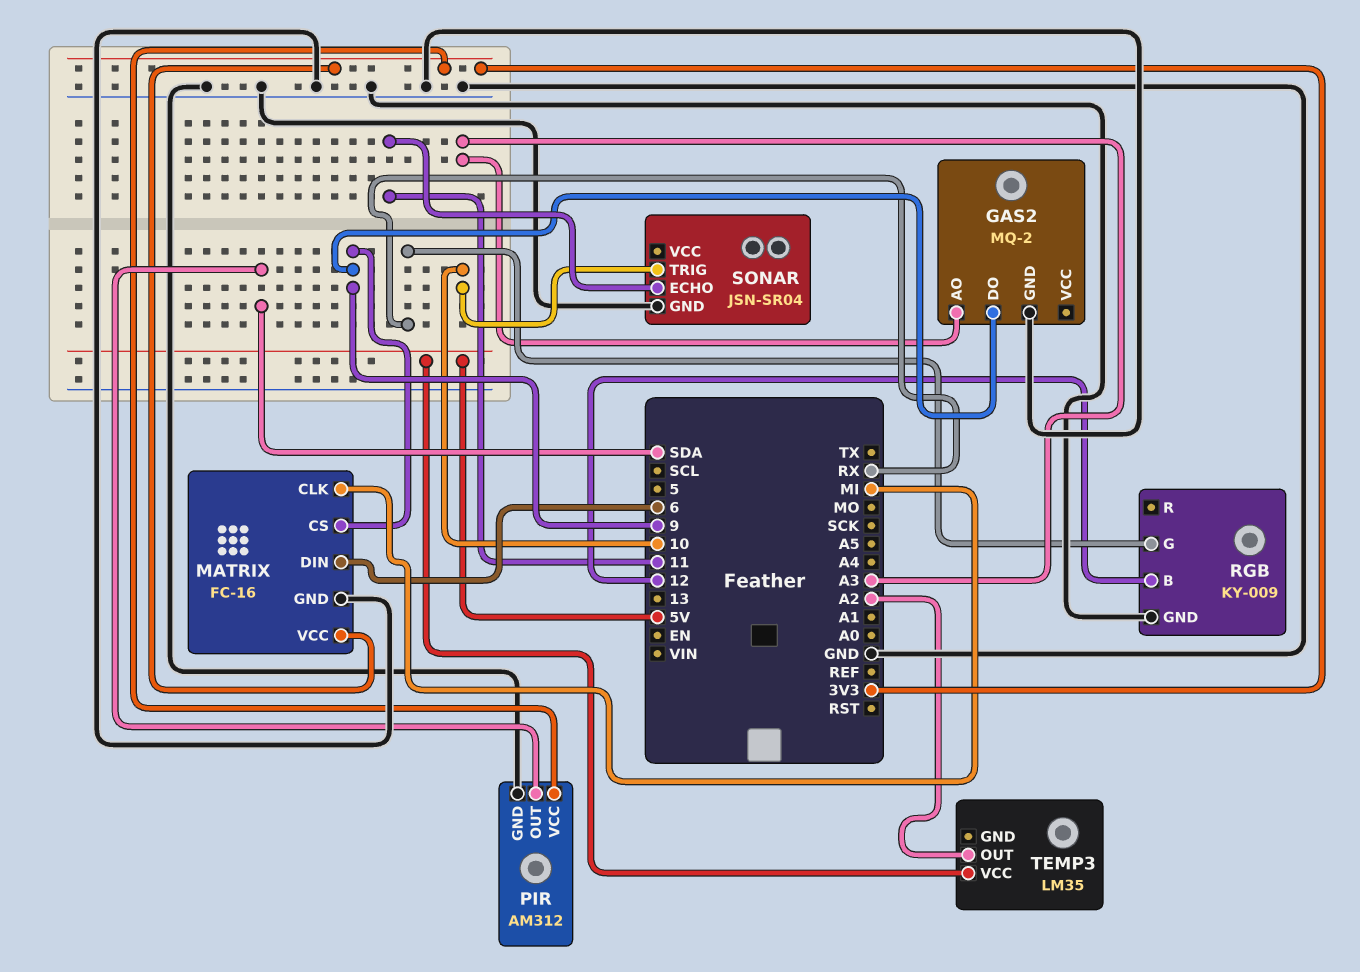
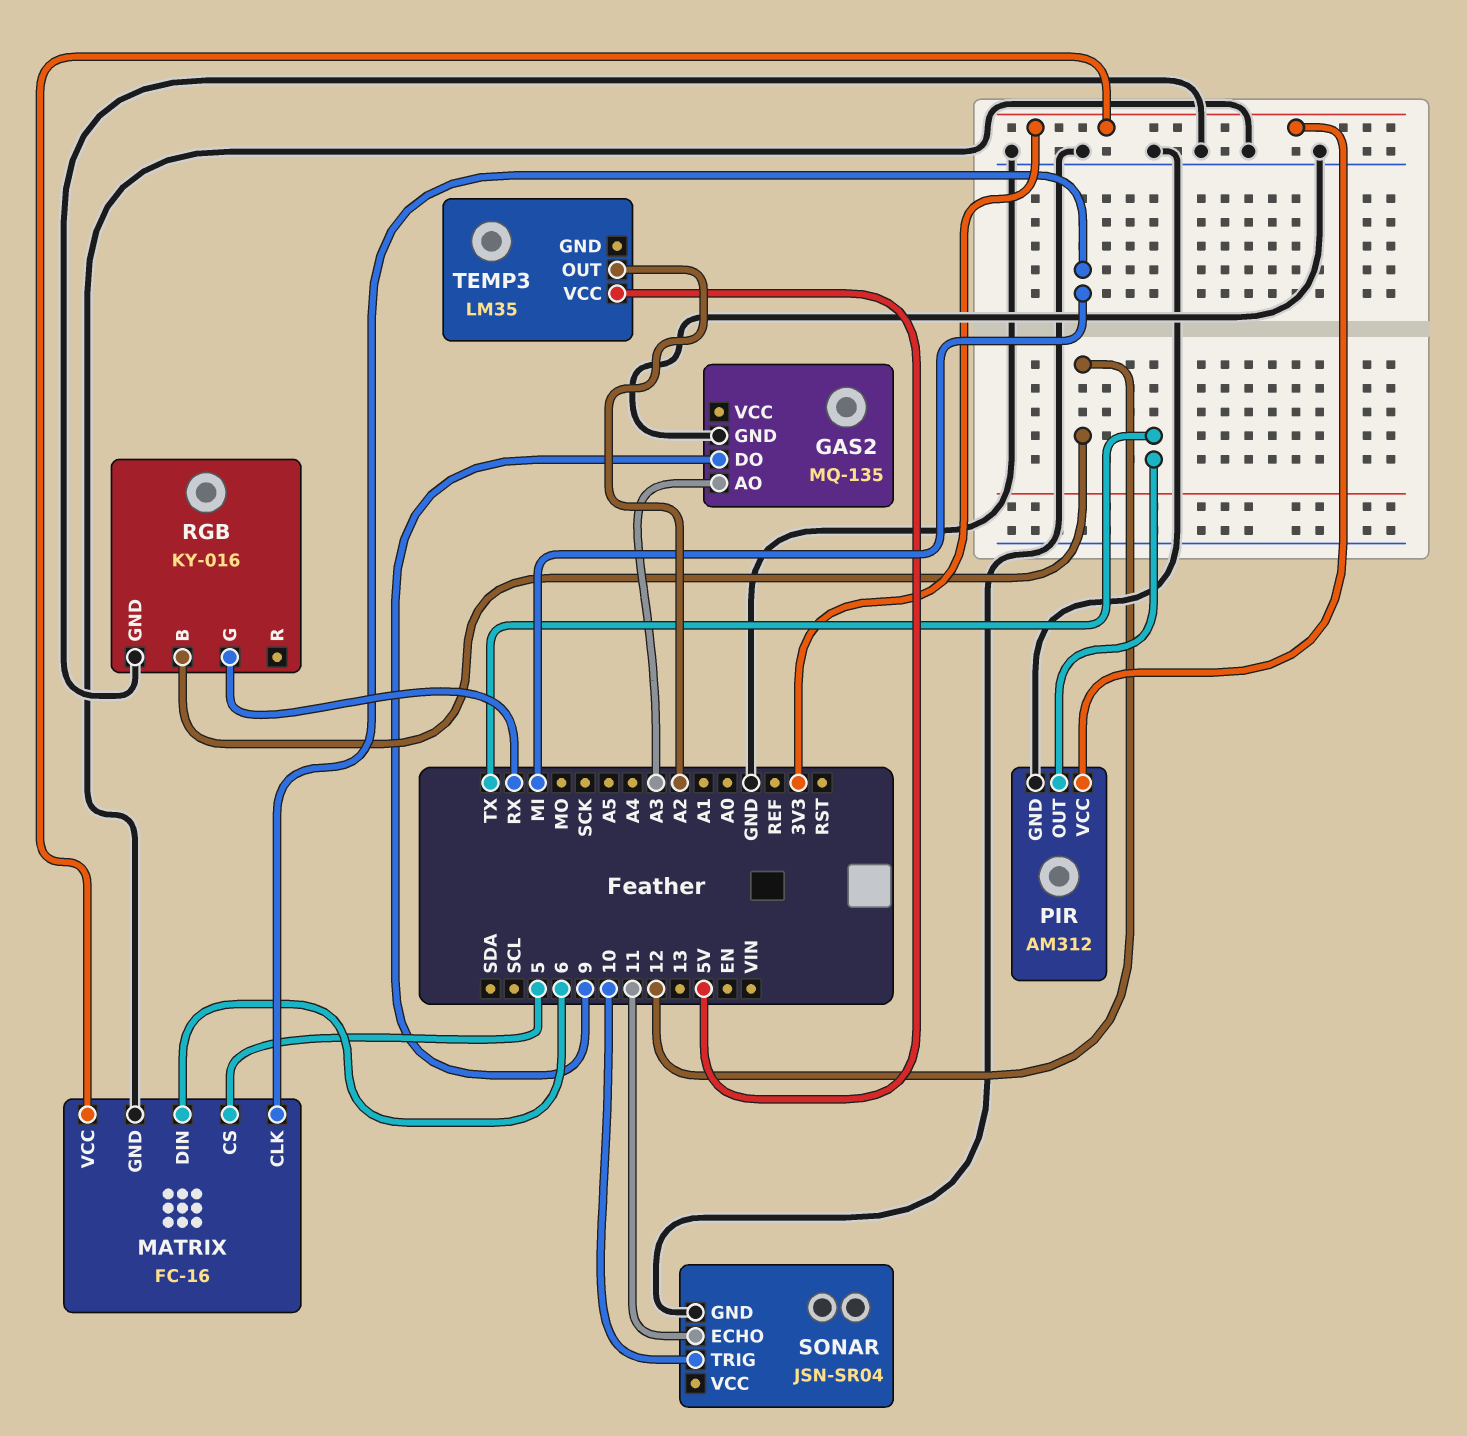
GAS2: MQ-2 -> MQ-135
MATRIX pin CS: 9 -> 5
PIR pin OUT: SDA -> TX
RGB: KY-009 -> KY-016

